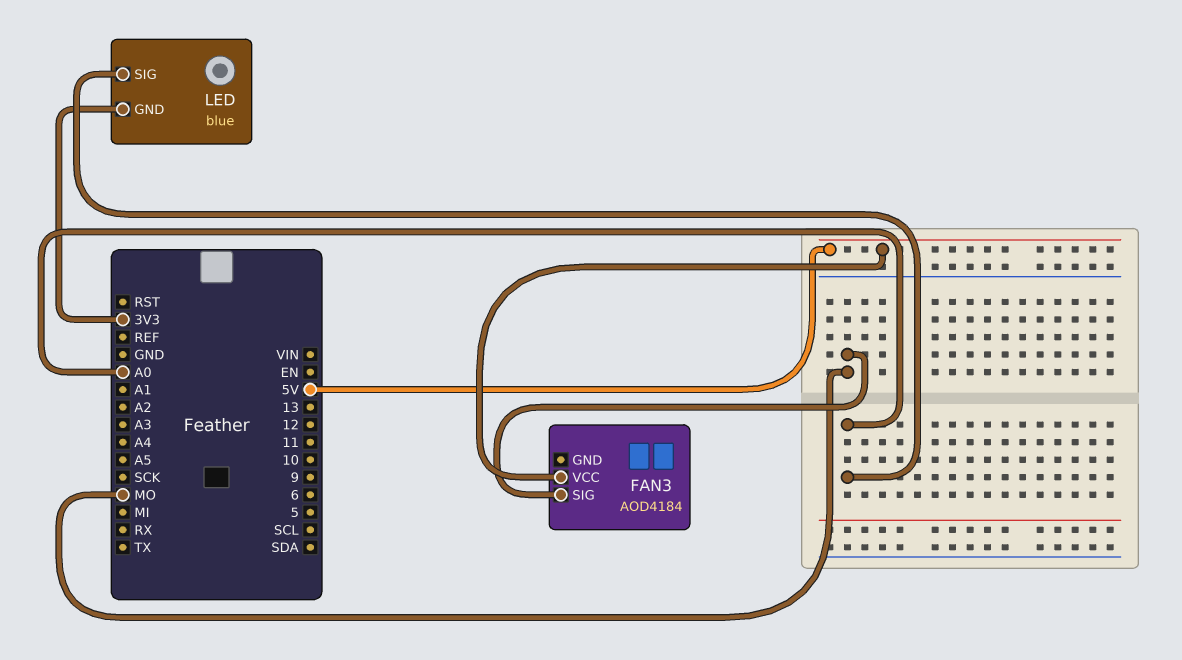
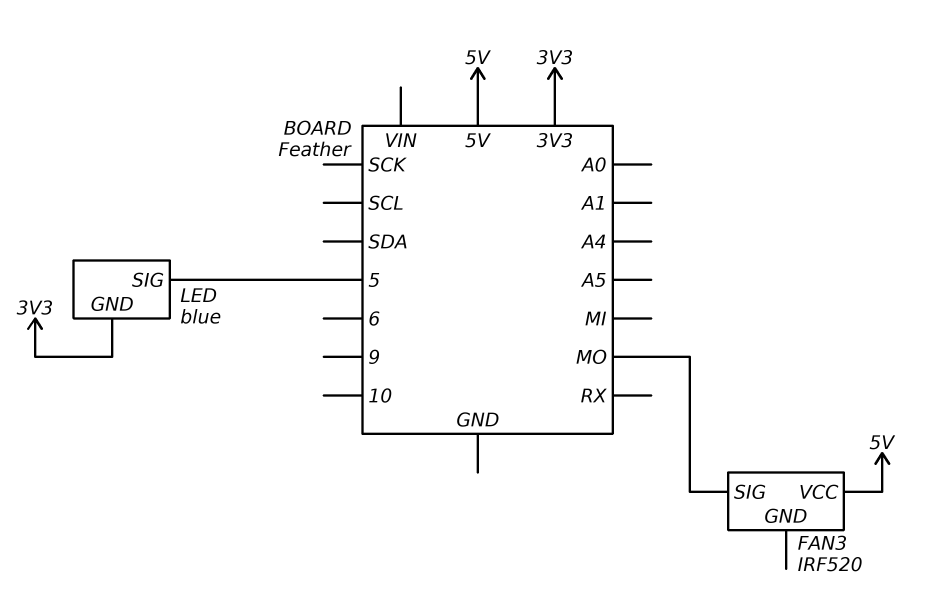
FAN3: AOD4184 -> IRF520
LED pin SIG: A0 -> 5

